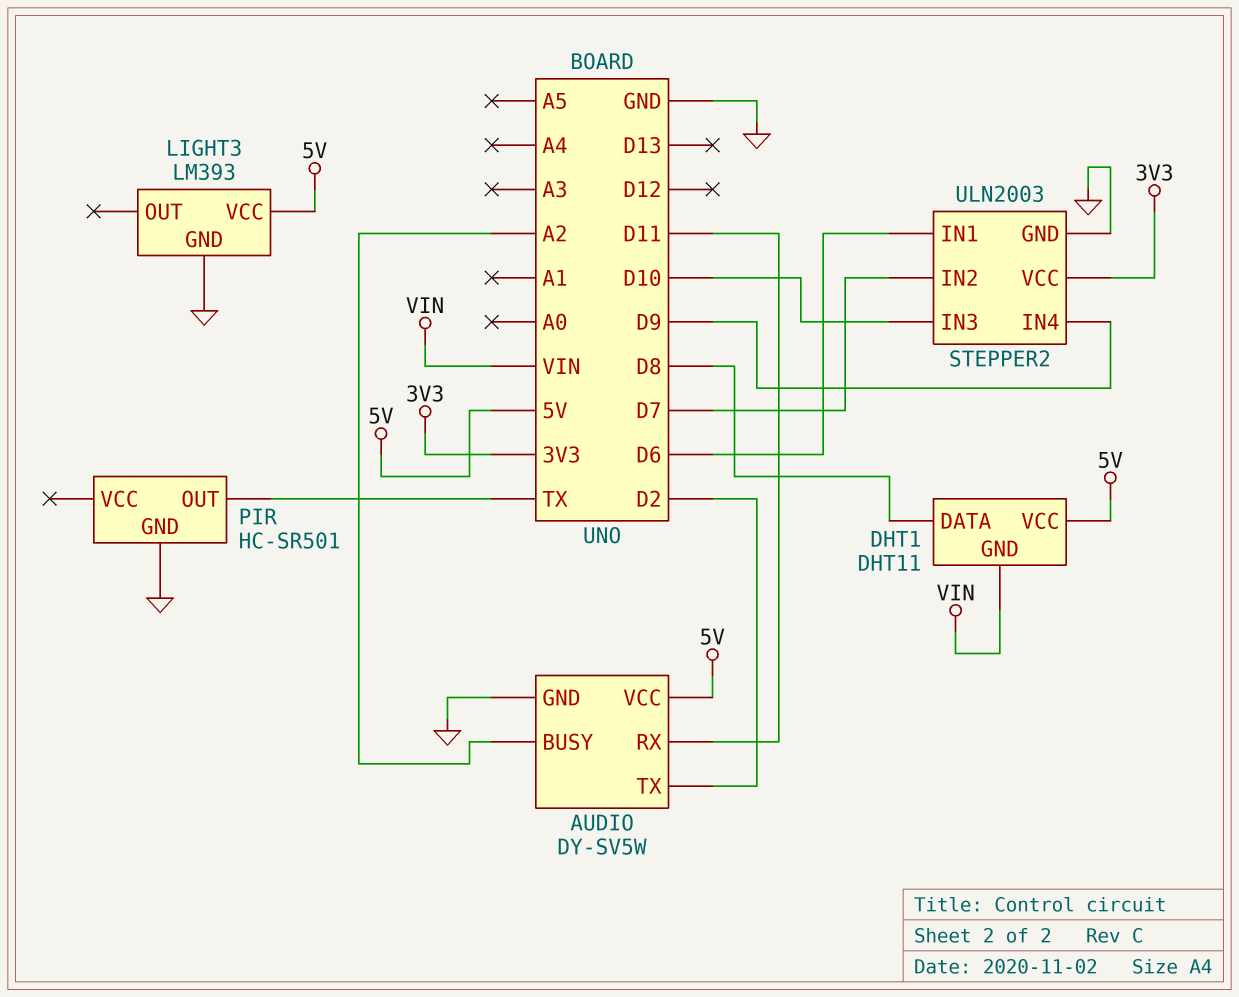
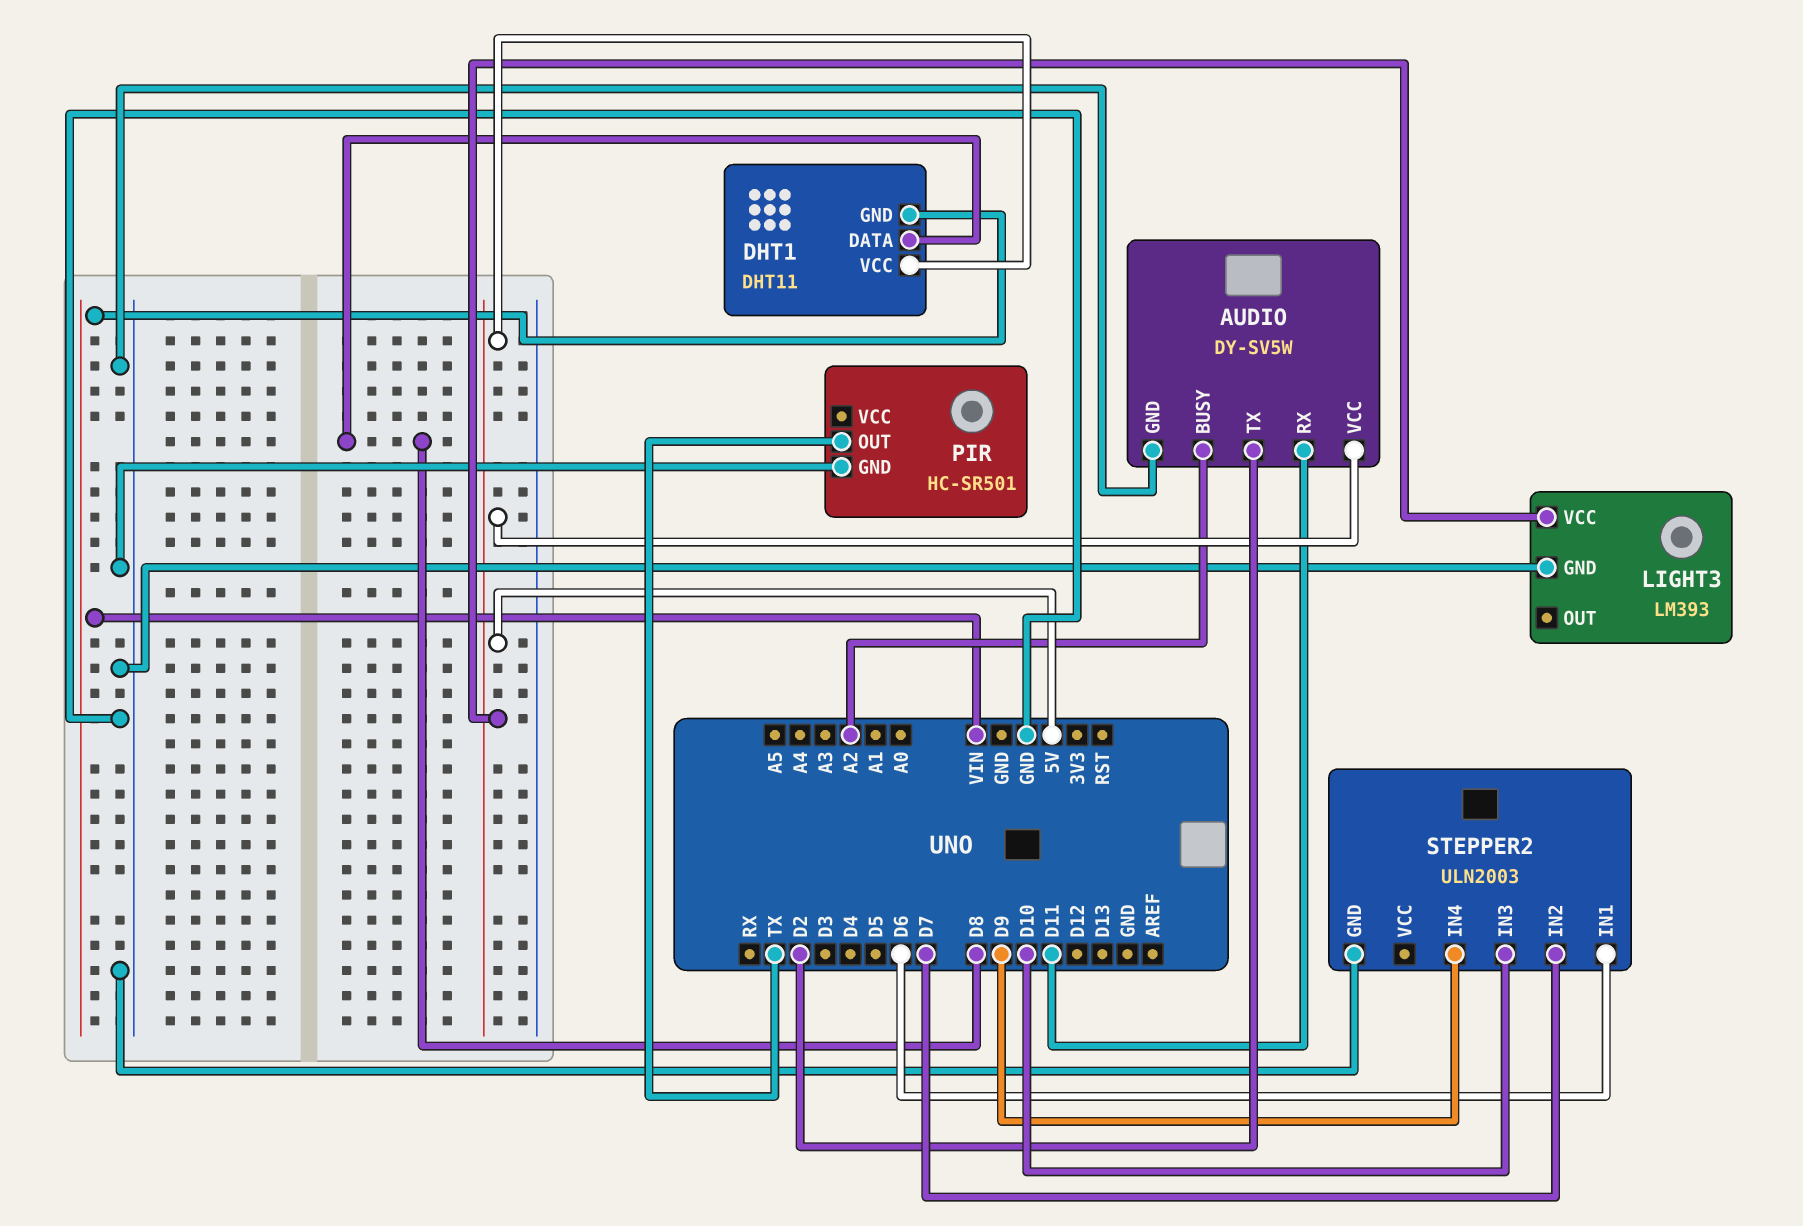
STEPPER2 pin VCC: 3V3 -> none

